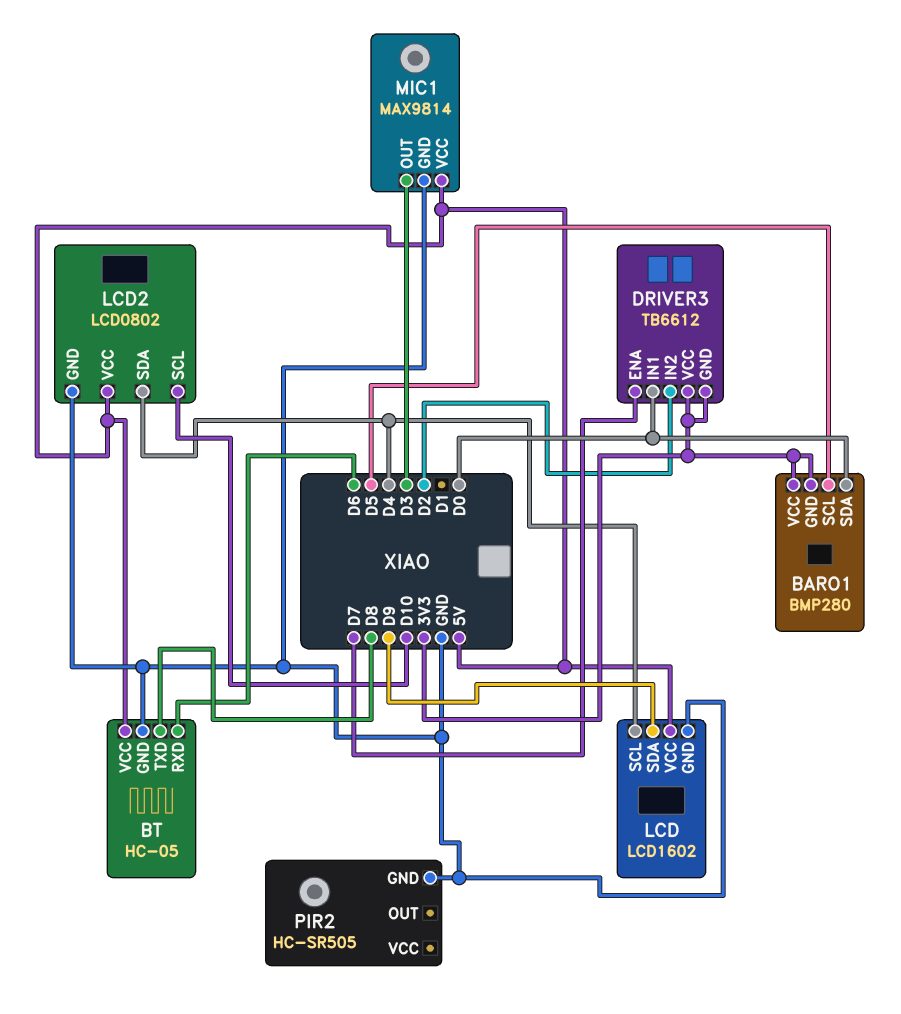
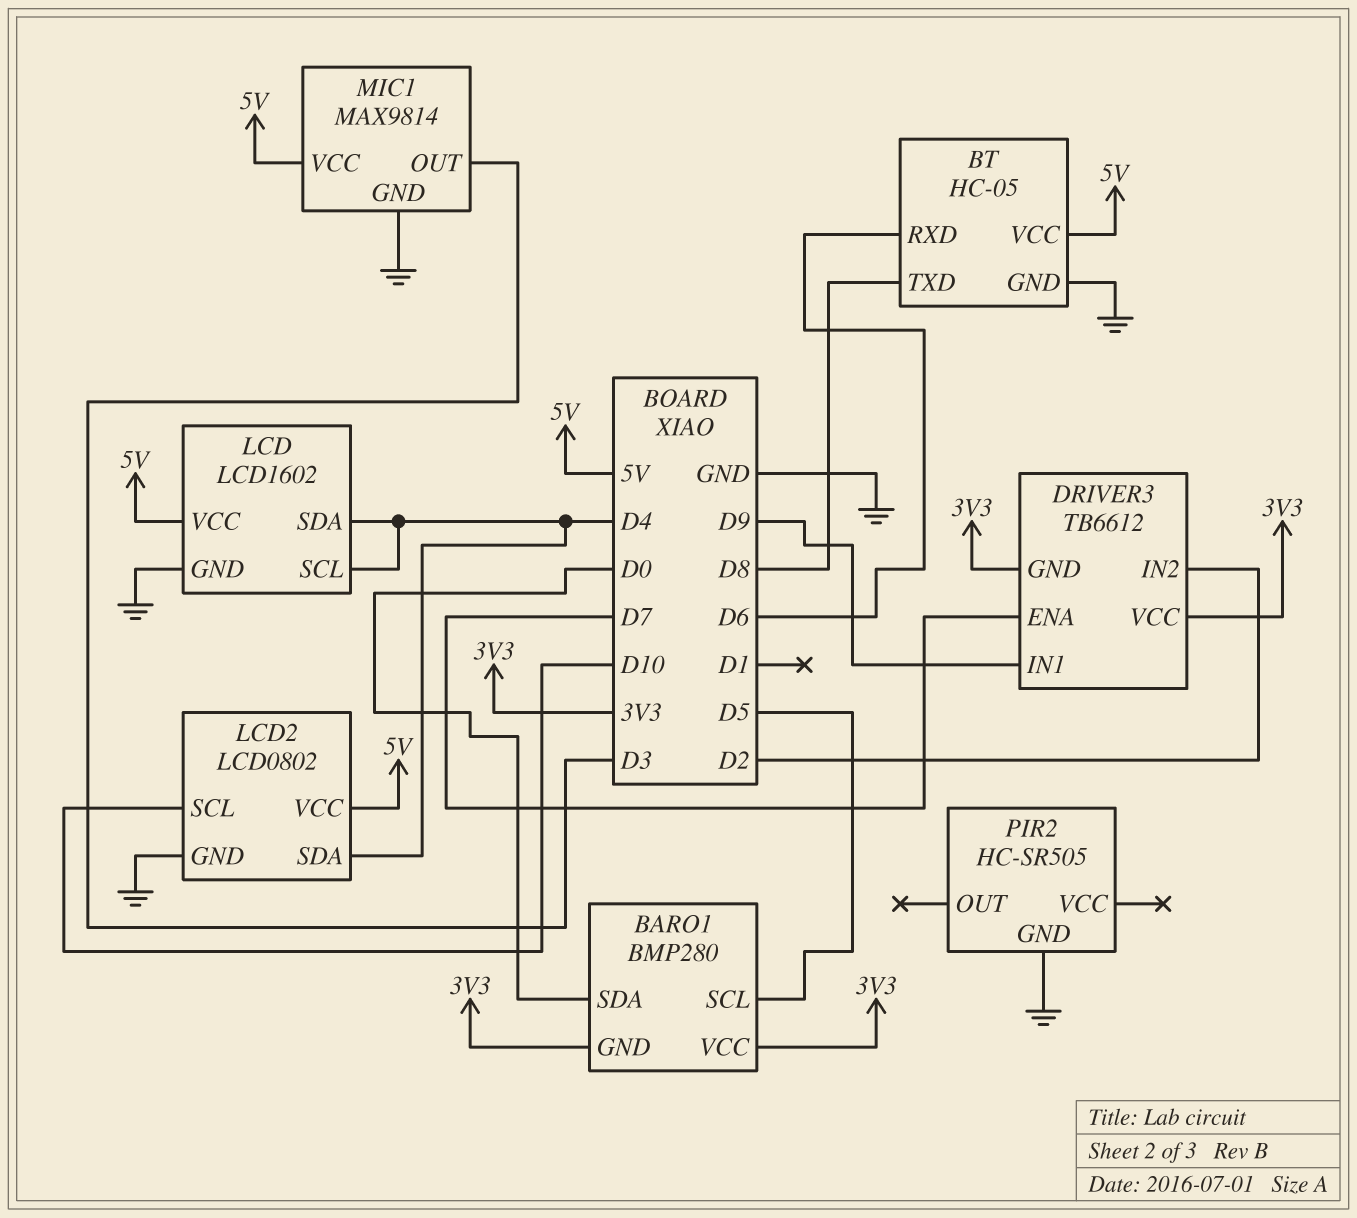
DRIVER3 pin IN1: D0 -> D9
LCD pin SDA: D9 -> D4

